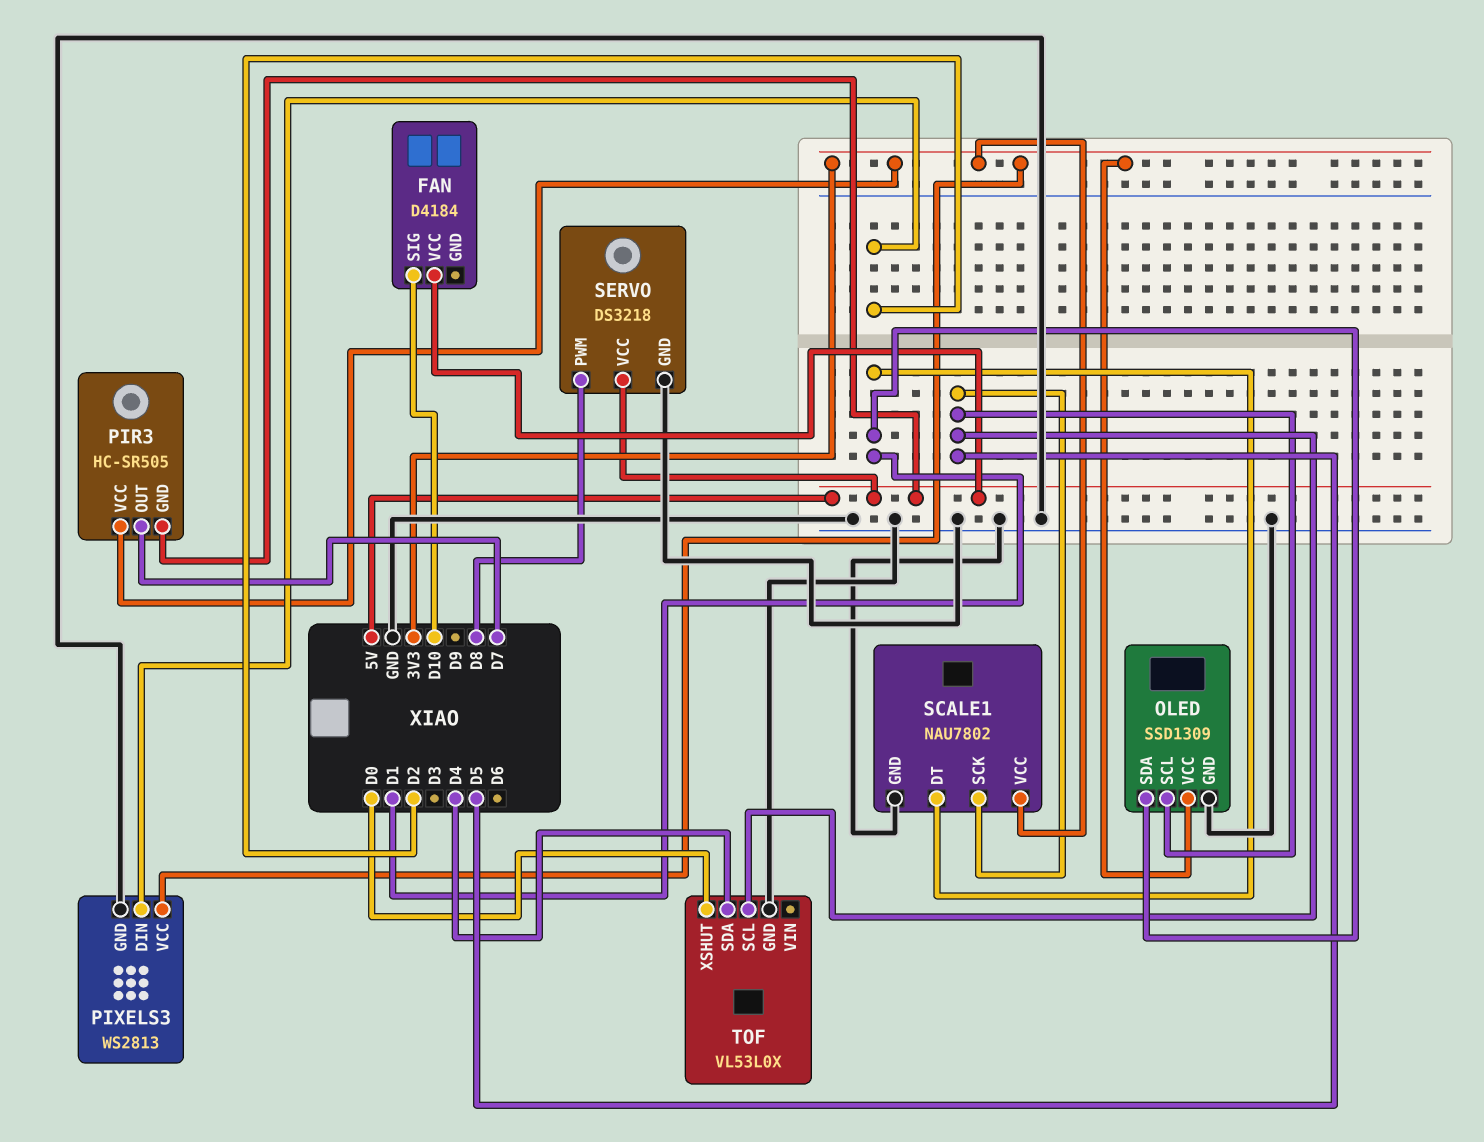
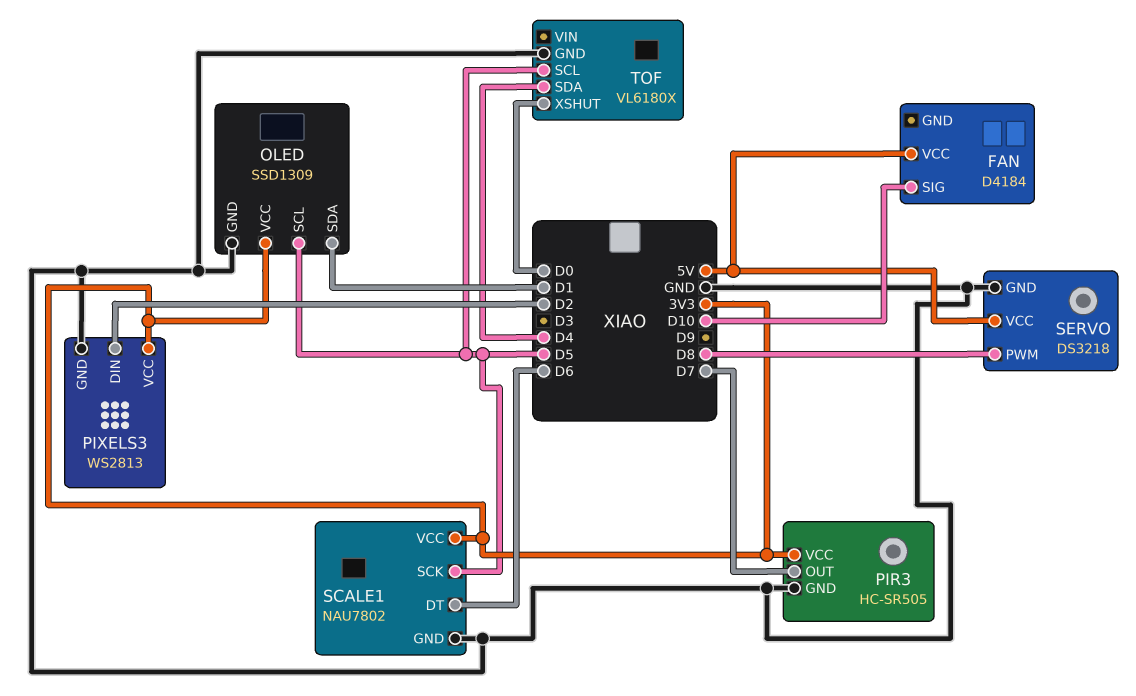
PIR3 pin GND: 5V -> GND
SCALE1 pin DT: D1 -> D6
TOF: VL53L0X -> VL6180X

